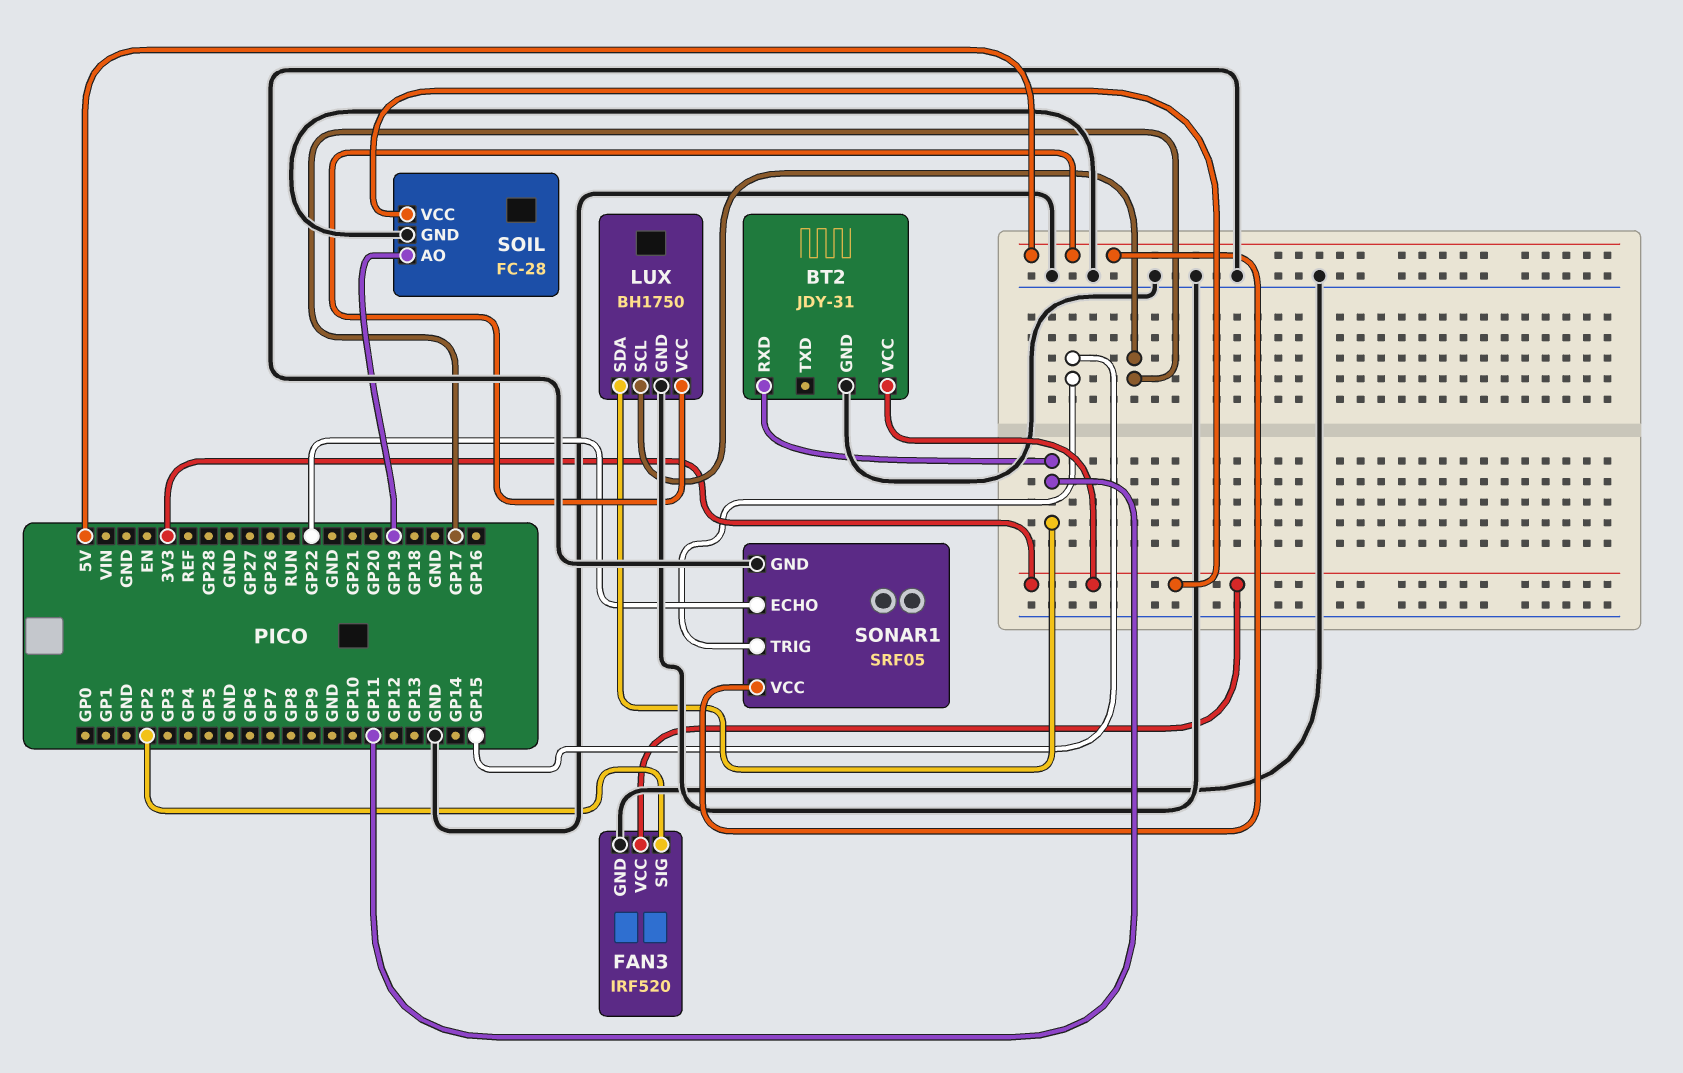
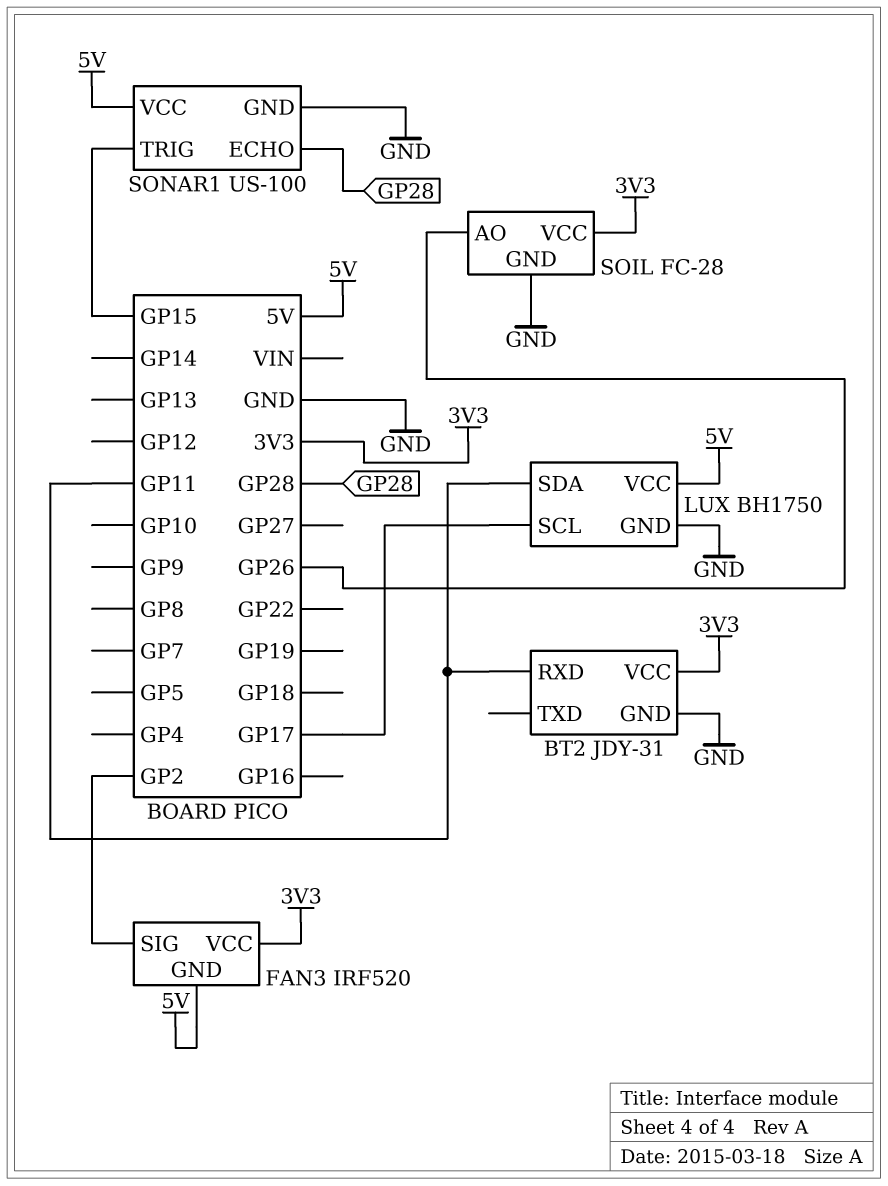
FAN3 pin GND: GND -> 5V
SOIL pin AO: GP19 -> GP26
SONAR1: SRF05 -> US-100
SONAR1 pin ECHO: GP22 -> GP28

